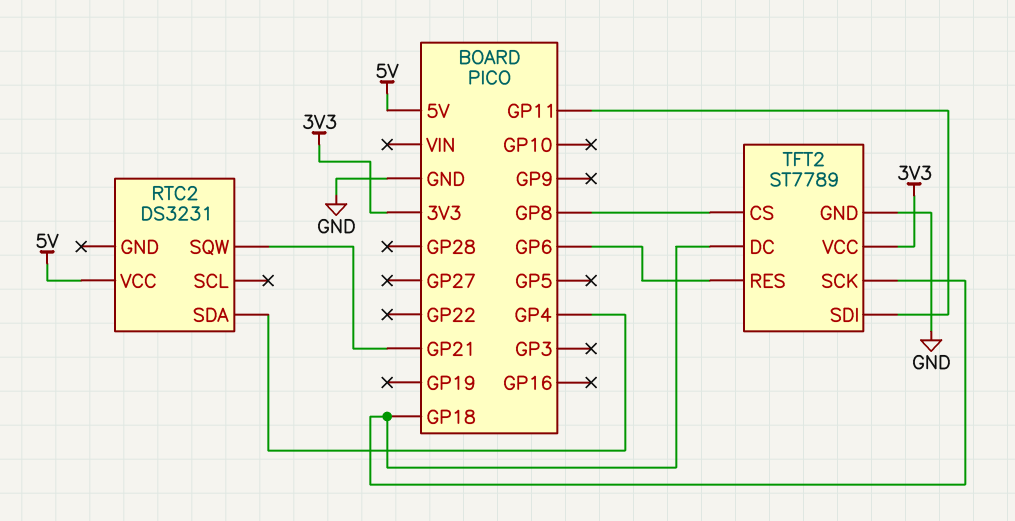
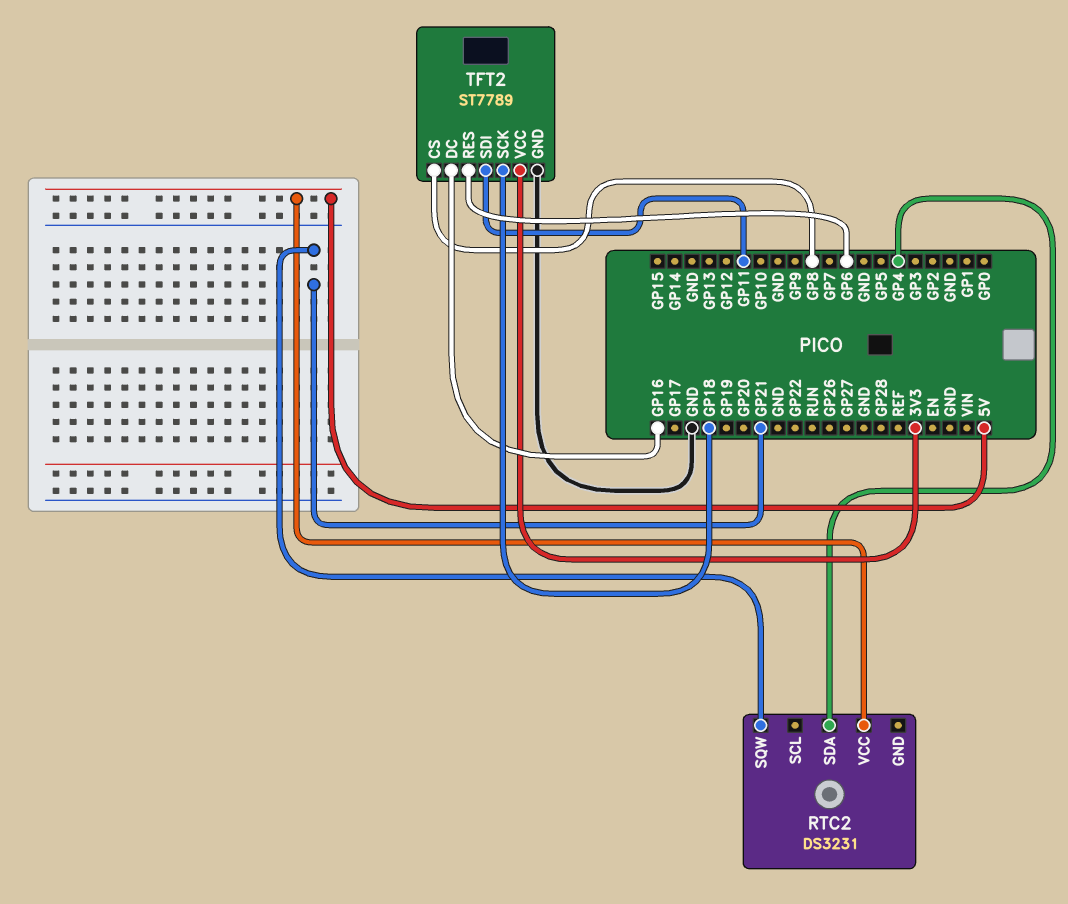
TFT2 pin DC: GP18 -> GP16

